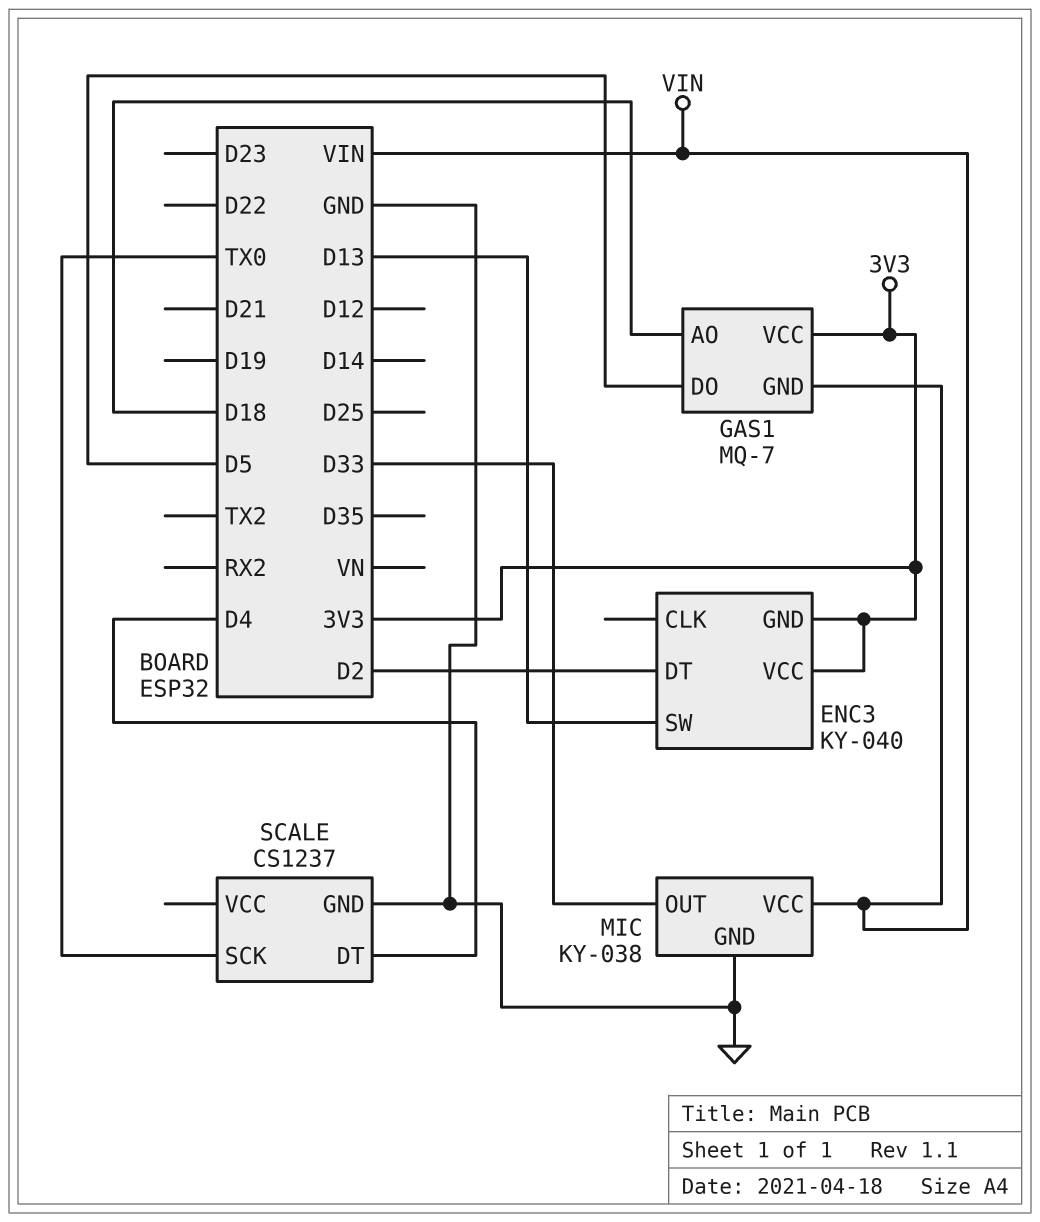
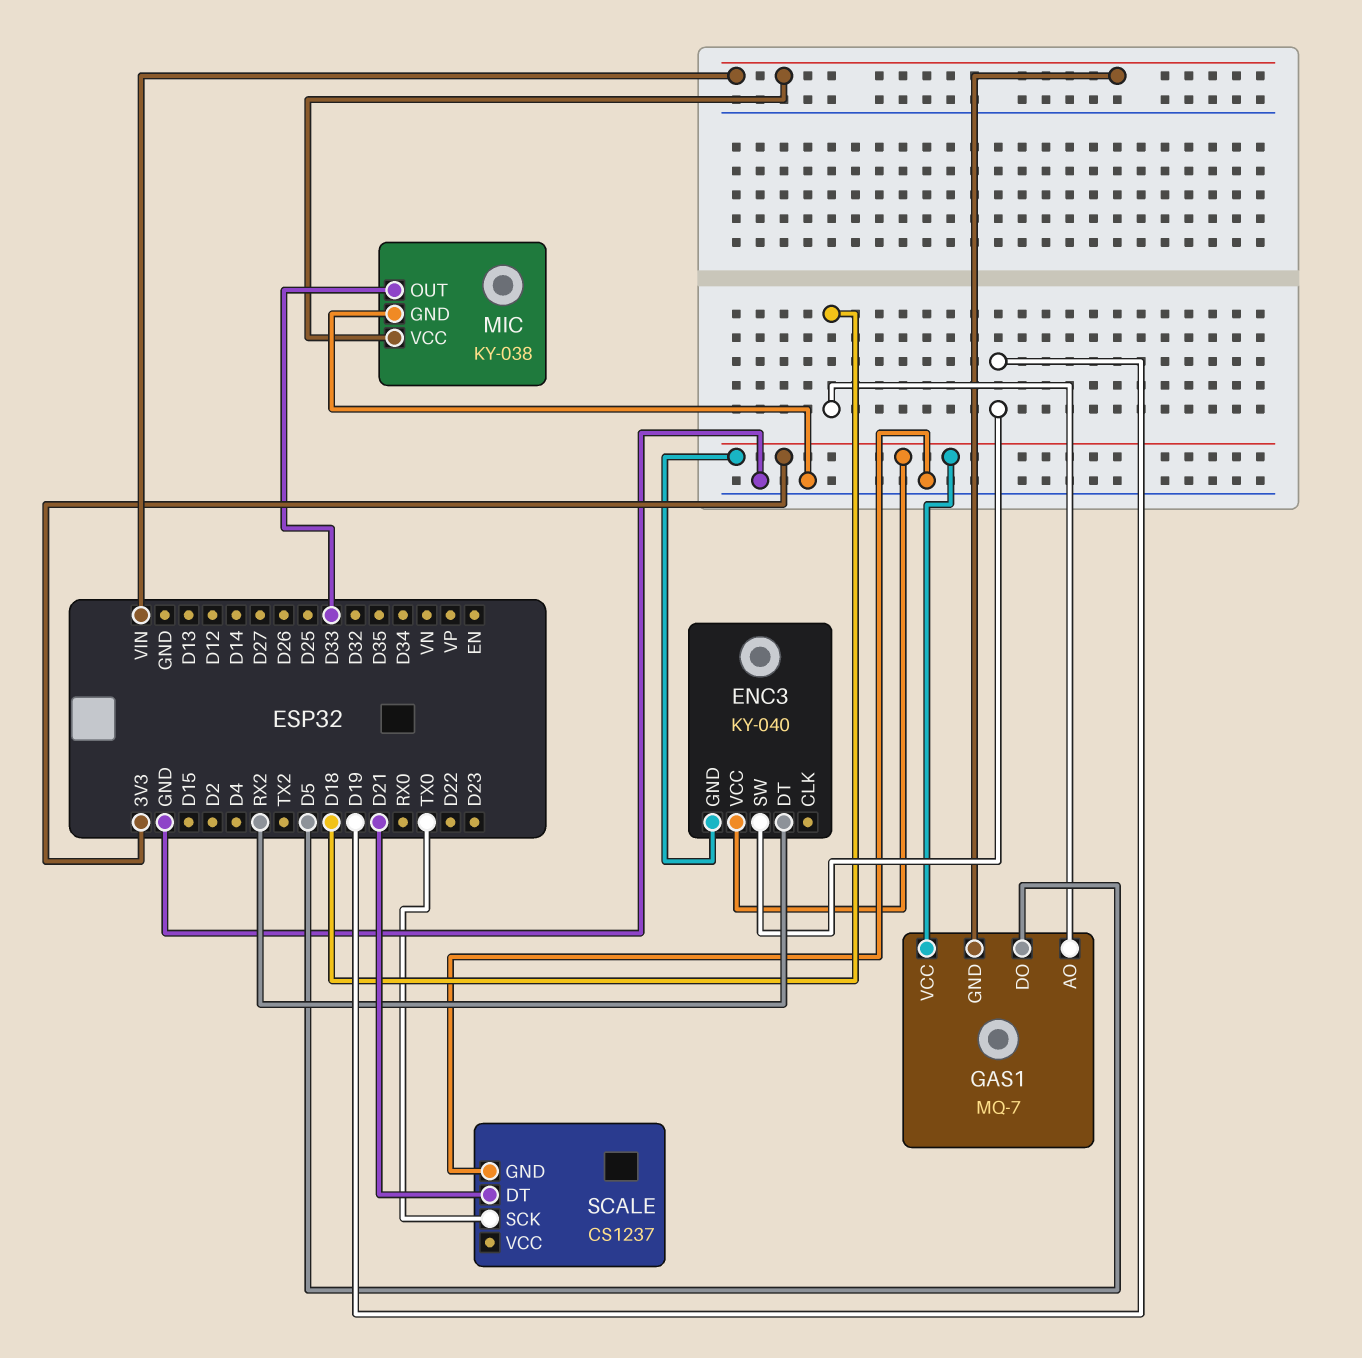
ENC3 pin DT: D2 -> RX2
ENC3 pin SW: D13 -> D19
SCALE pin DT: D4 -> D21

